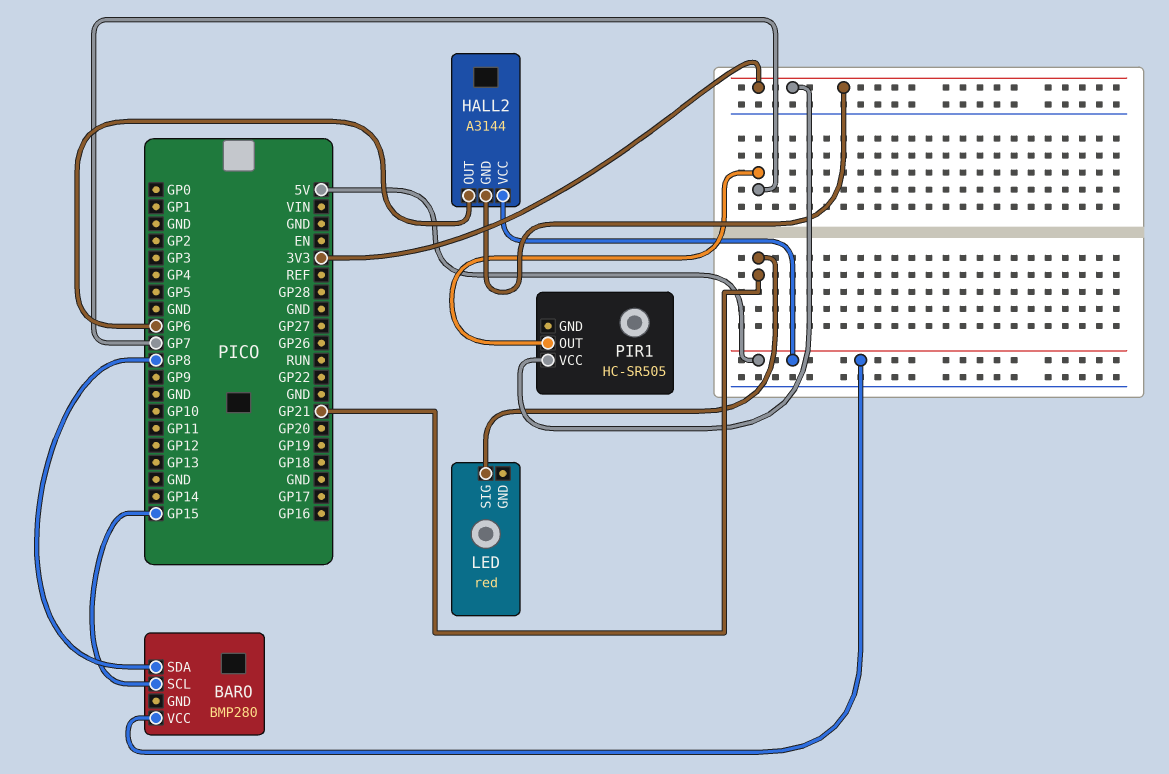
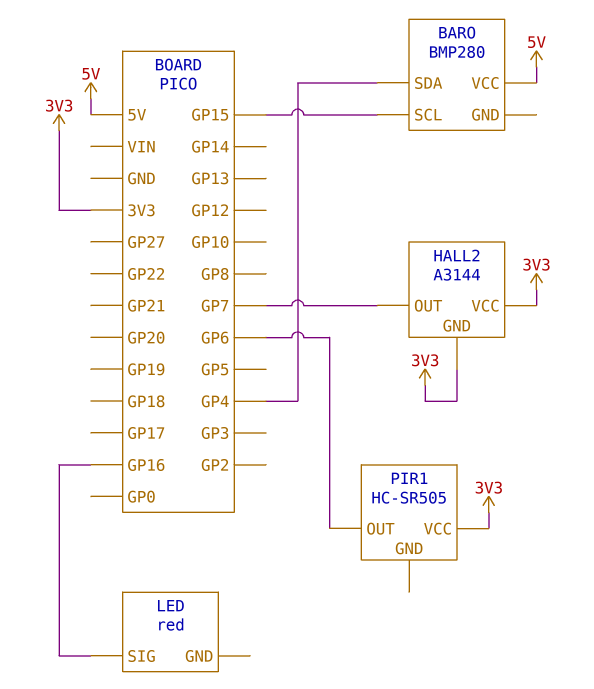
BARO pin SDA: GP8 -> GP4
HALL2 pin OUT: GP6 -> GP7
HALL2 pin VCC: 5V -> 3V3
LED pin SIG: GP21 -> GP16
PIR1 pin OUT: GP7 -> GP6

